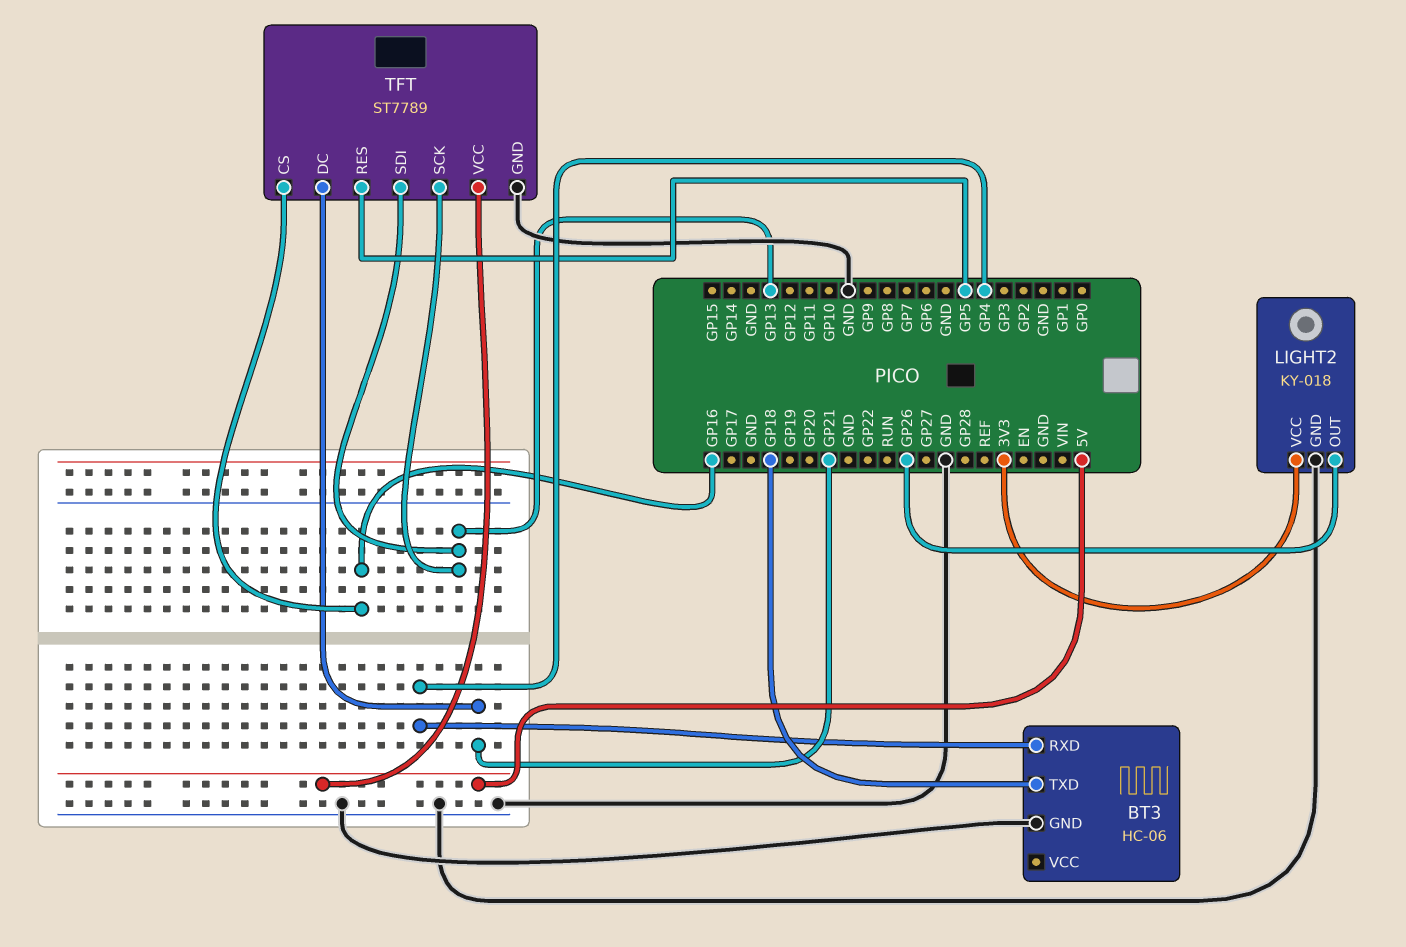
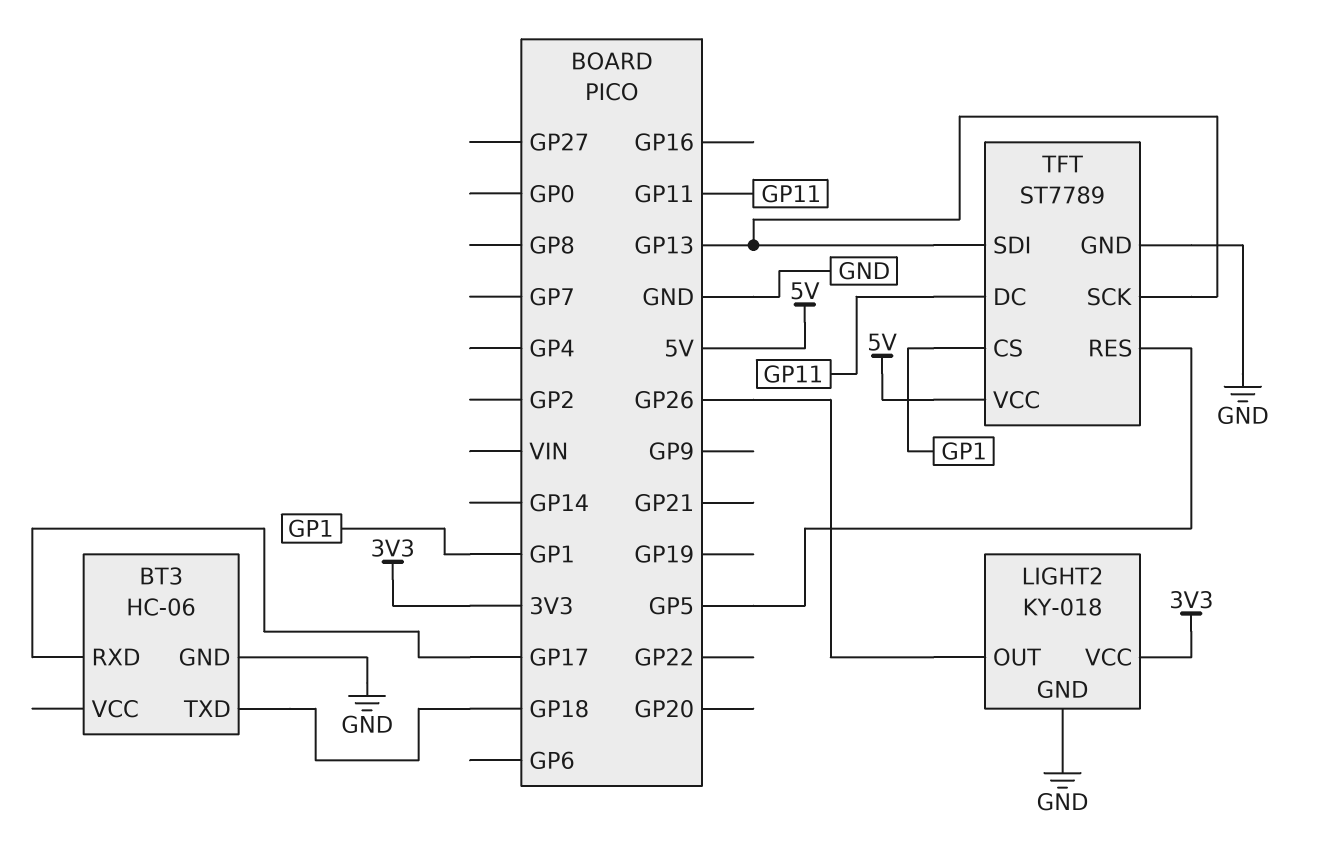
BT3 pin RXD: GP4 -> GP17
TFT pin CS: GP16 -> GP1
TFT pin DC: GP21 -> GP11

